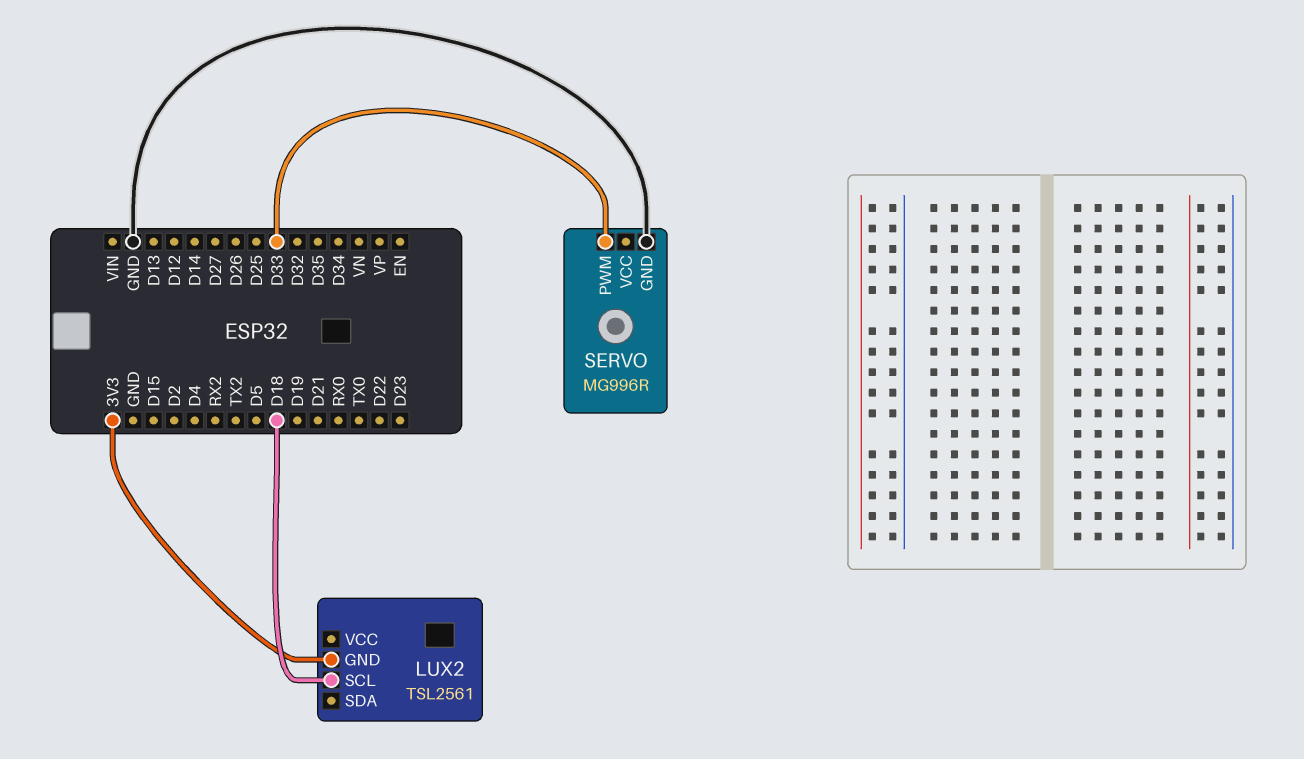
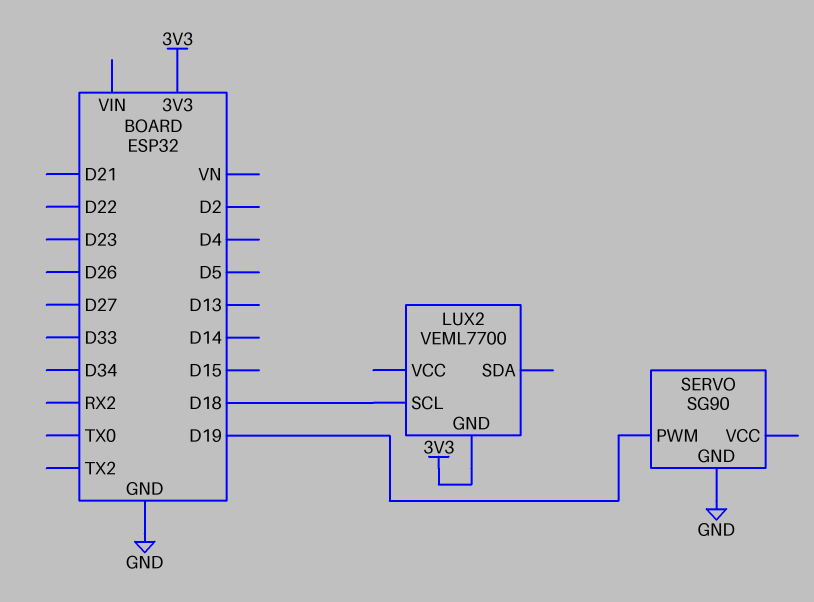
LUX2: TSL2561 -> VEML7700
SERVO: MG996R -> SG90
SERVO pin PWM: D33 -> D19

